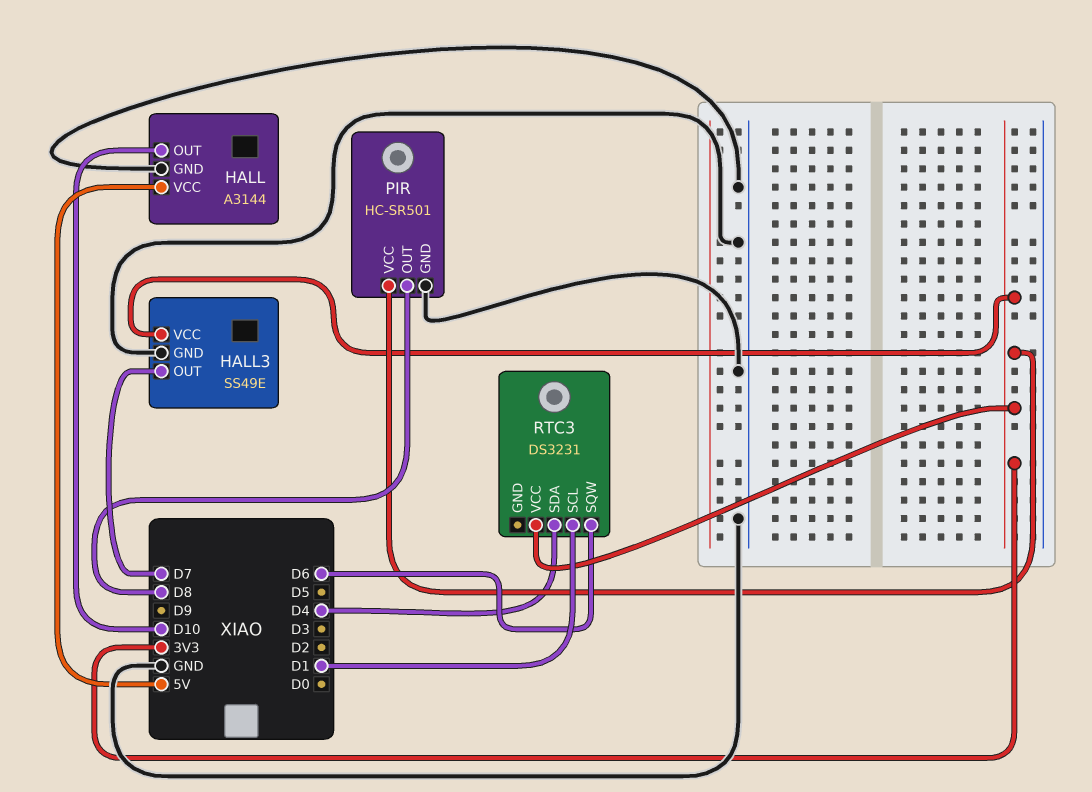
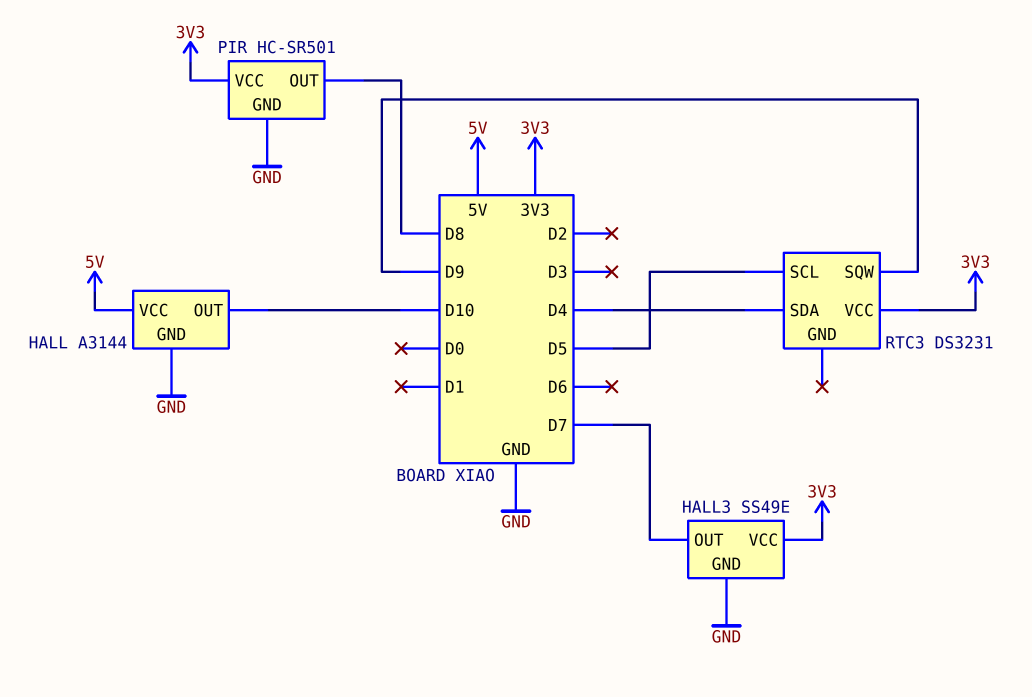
RTC3 pin SCL: D1 -> D5
RTC3 pin SQW: D6 -> D9

